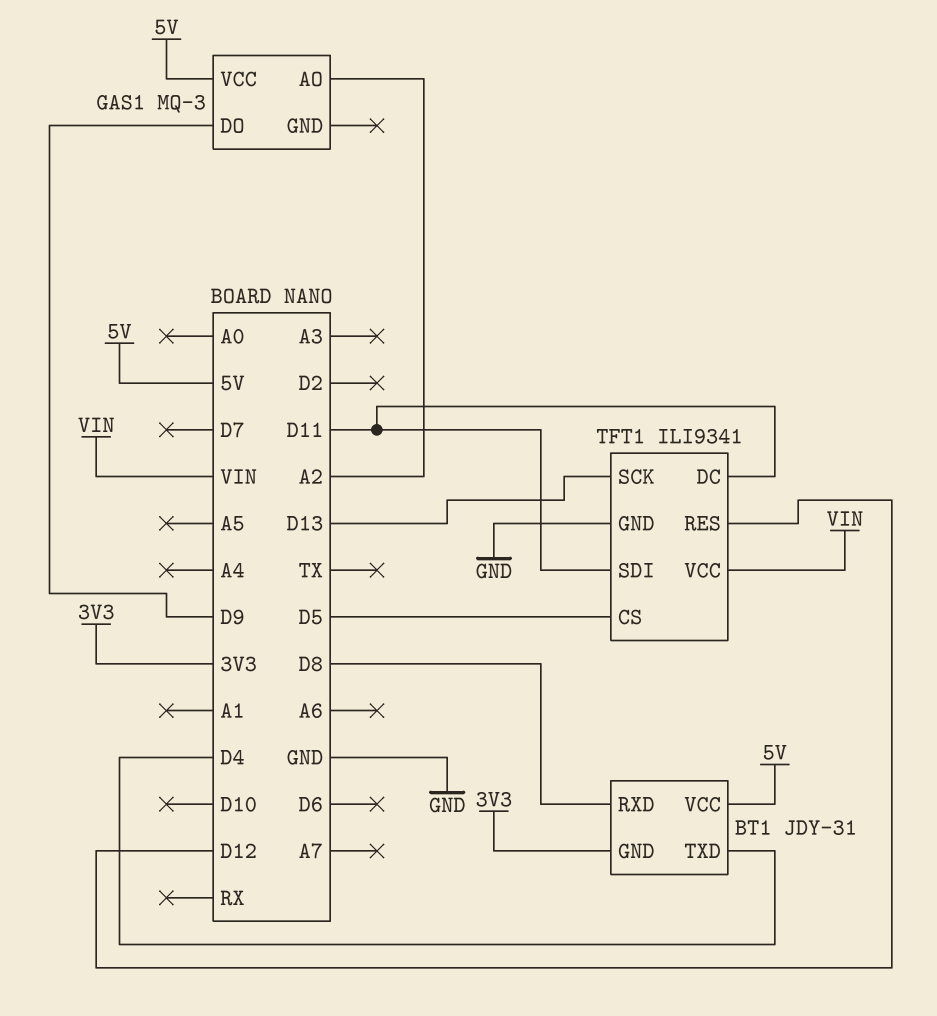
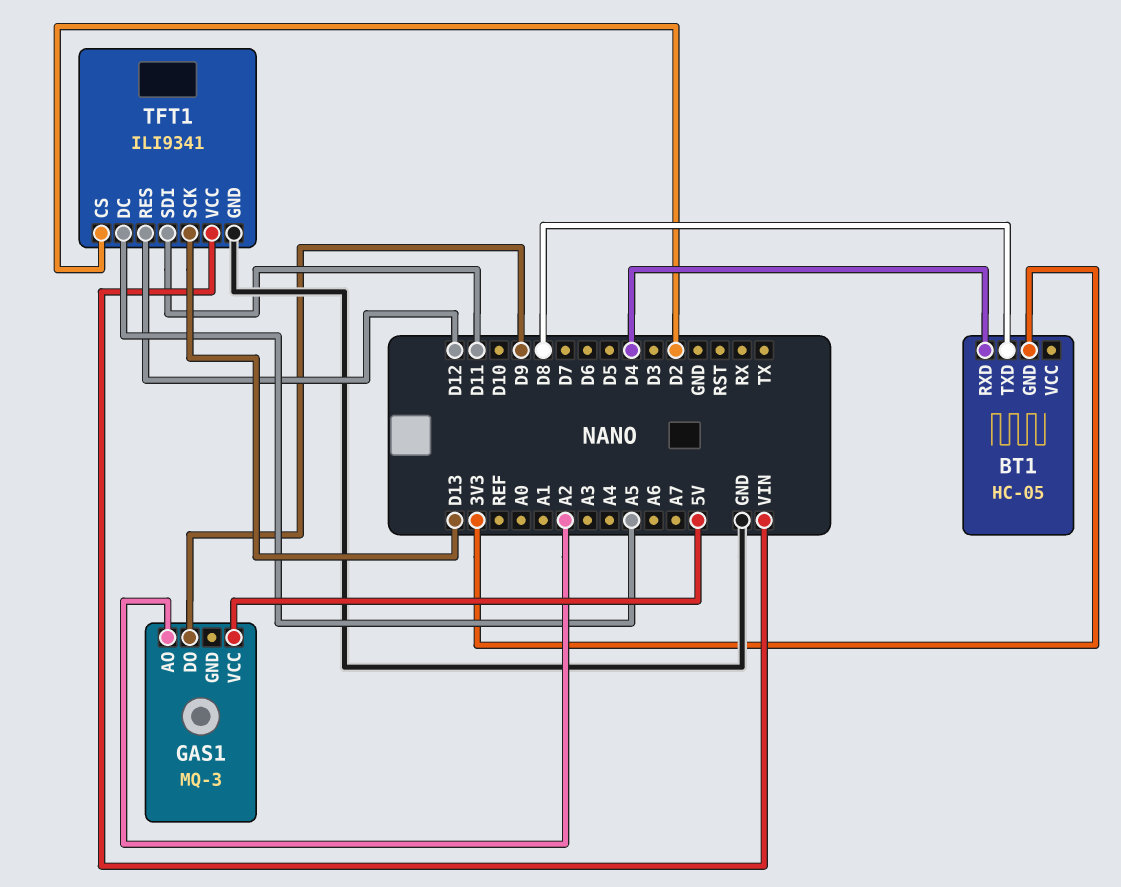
BT1: JDY-31 -> HC-05
BT1 pin RXD: D8 -> D4
BT1 pin TXD: D4 -> D8
BT1 pin VCC: 5V -> none
TFT1 pin CS: D5 -> D2
TFT1 pin DC: D11 -> A5

